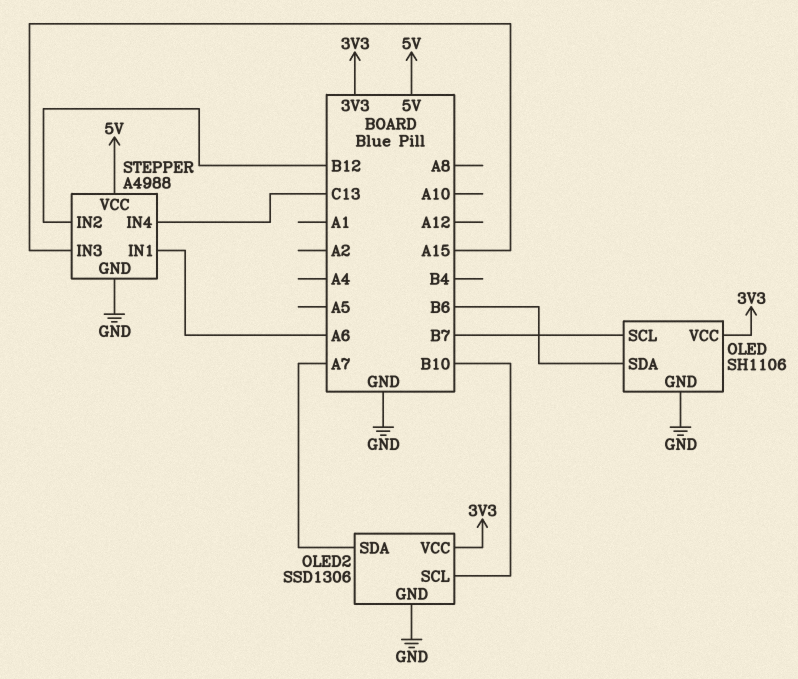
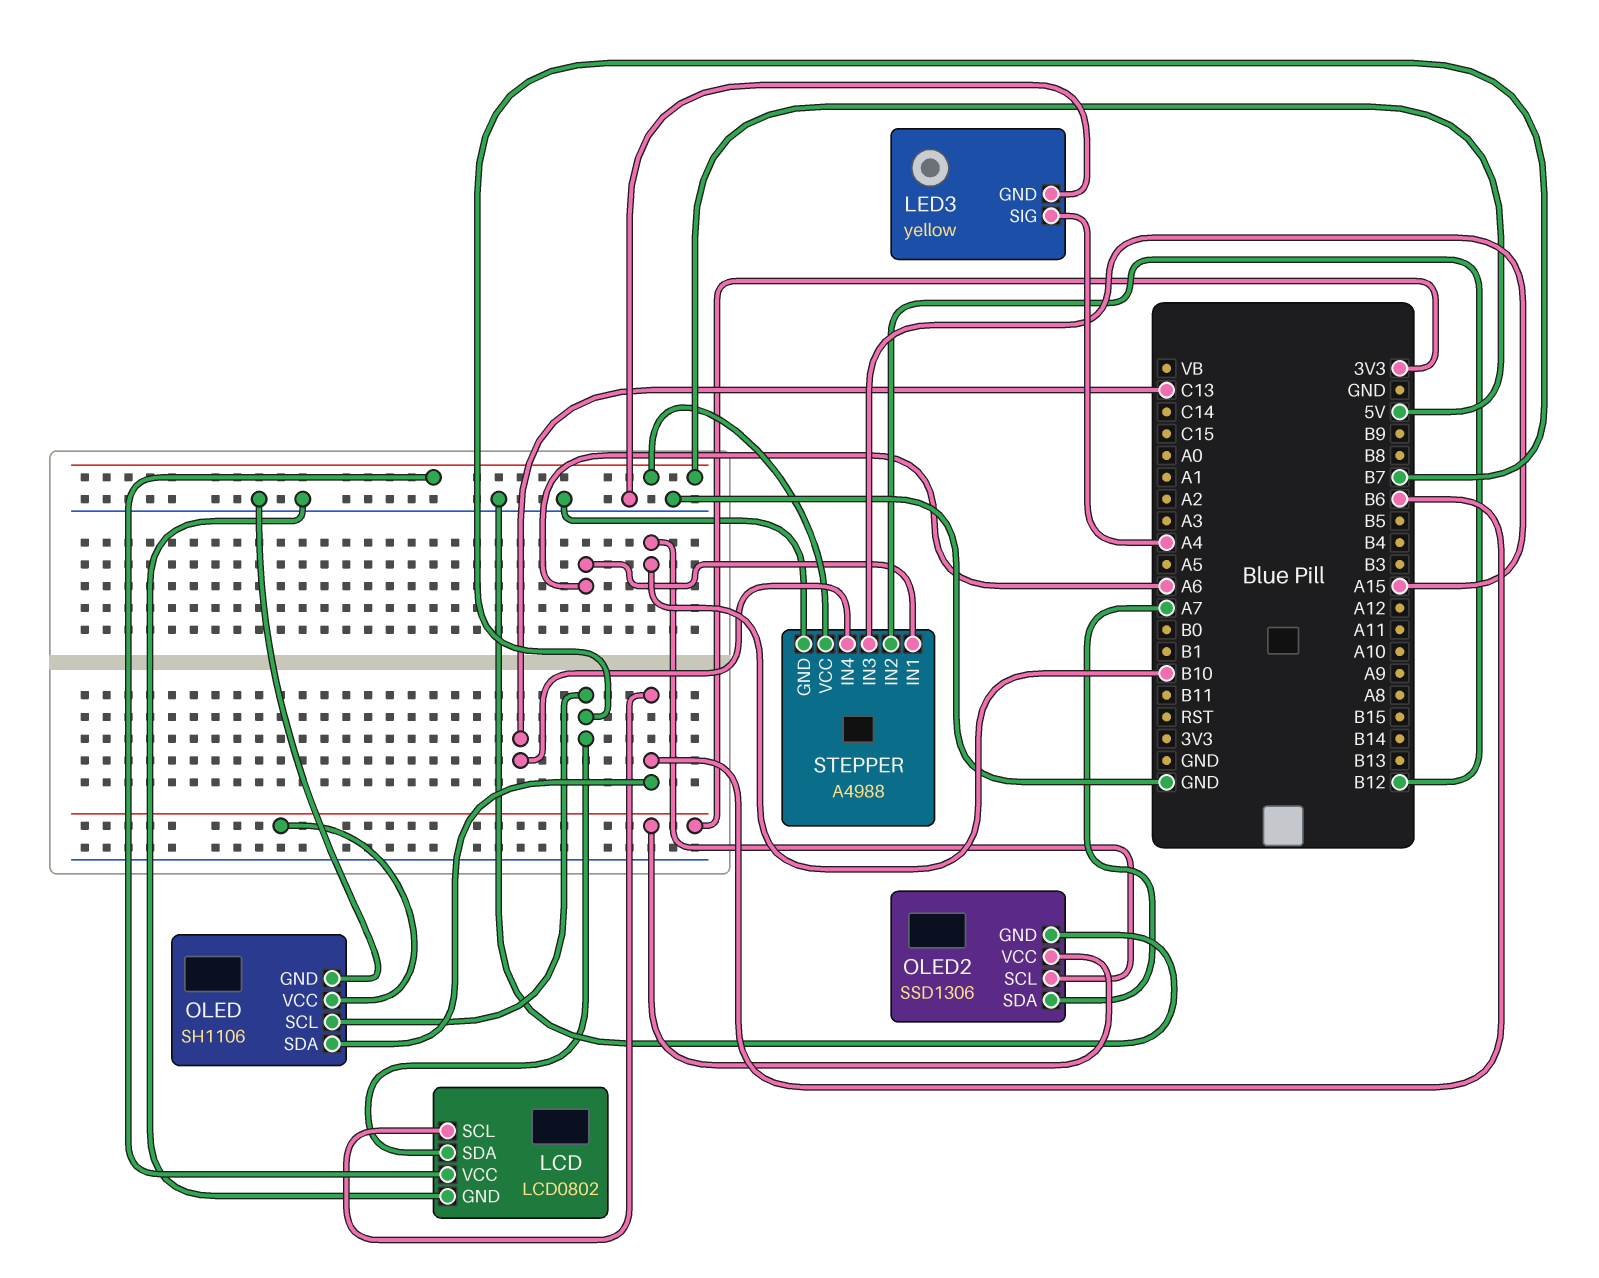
LCD: none -> LCD0802
LCD pin GND: none -> GND
LCD pin SCL: none -> B6
LCD pin SDA: none -> B7
LCD pin VCC: none -> 5V
LED3: none -> yellow
LED3 pin GND: none -> GND
LED3 pin SIG: none -> A4

